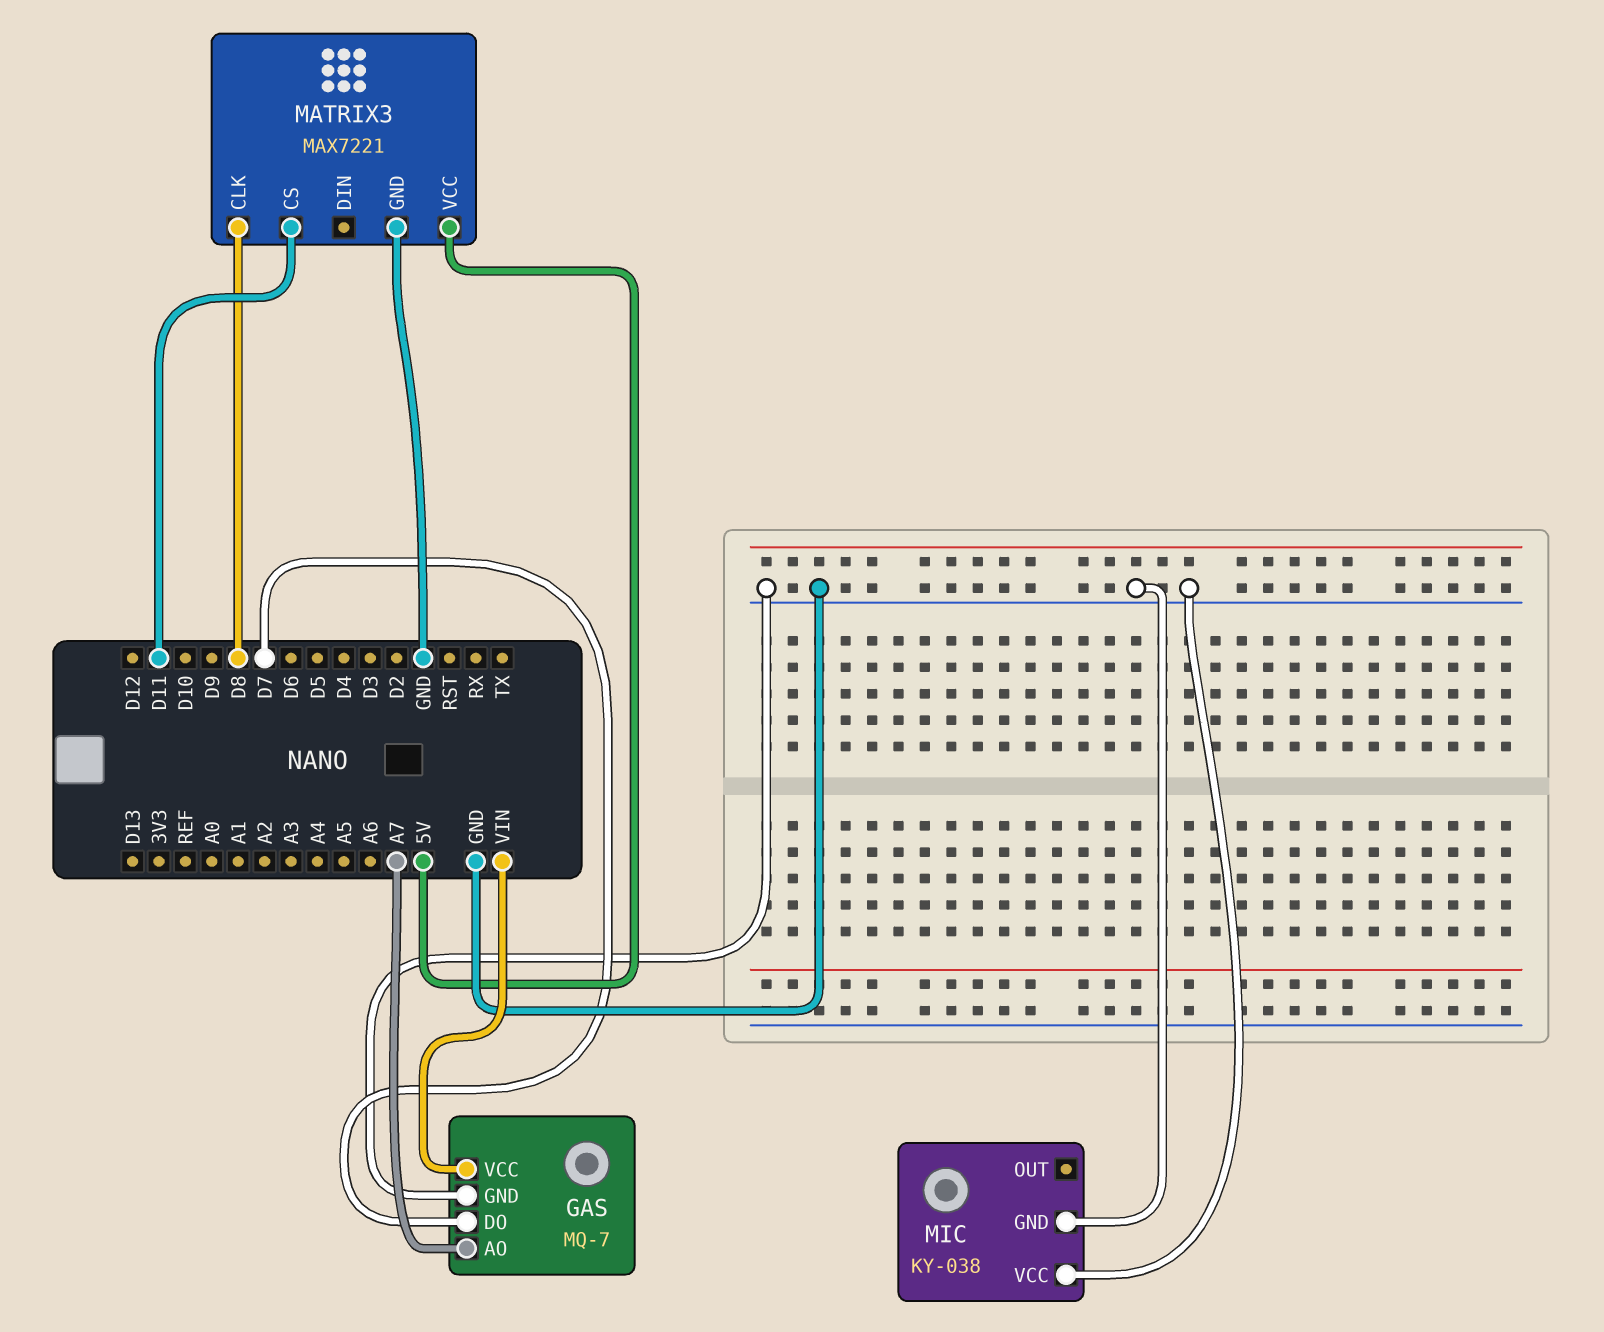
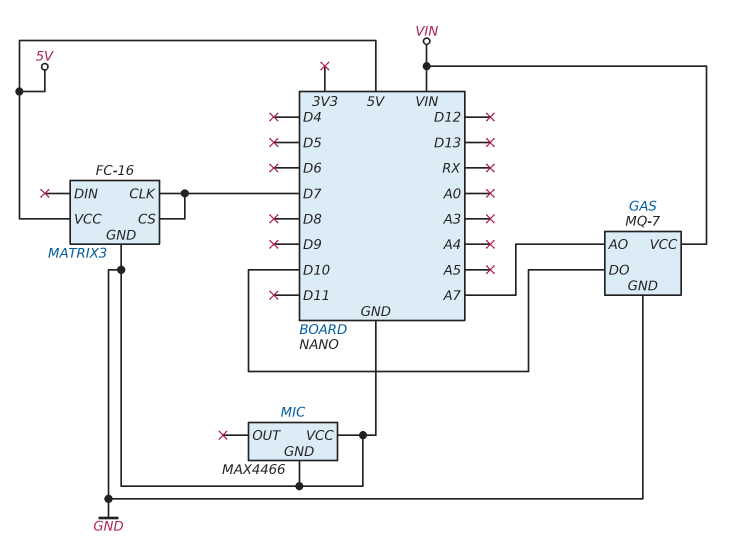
GAS pin DO: D7 -> D10
MATRIX3: MAX7221 -> FC-16
MATRIX3 pin CLK: D8 -> D7
MATRIX3 pin CS: D11 -> D7
MIC: KY-038 -> MAX4466

